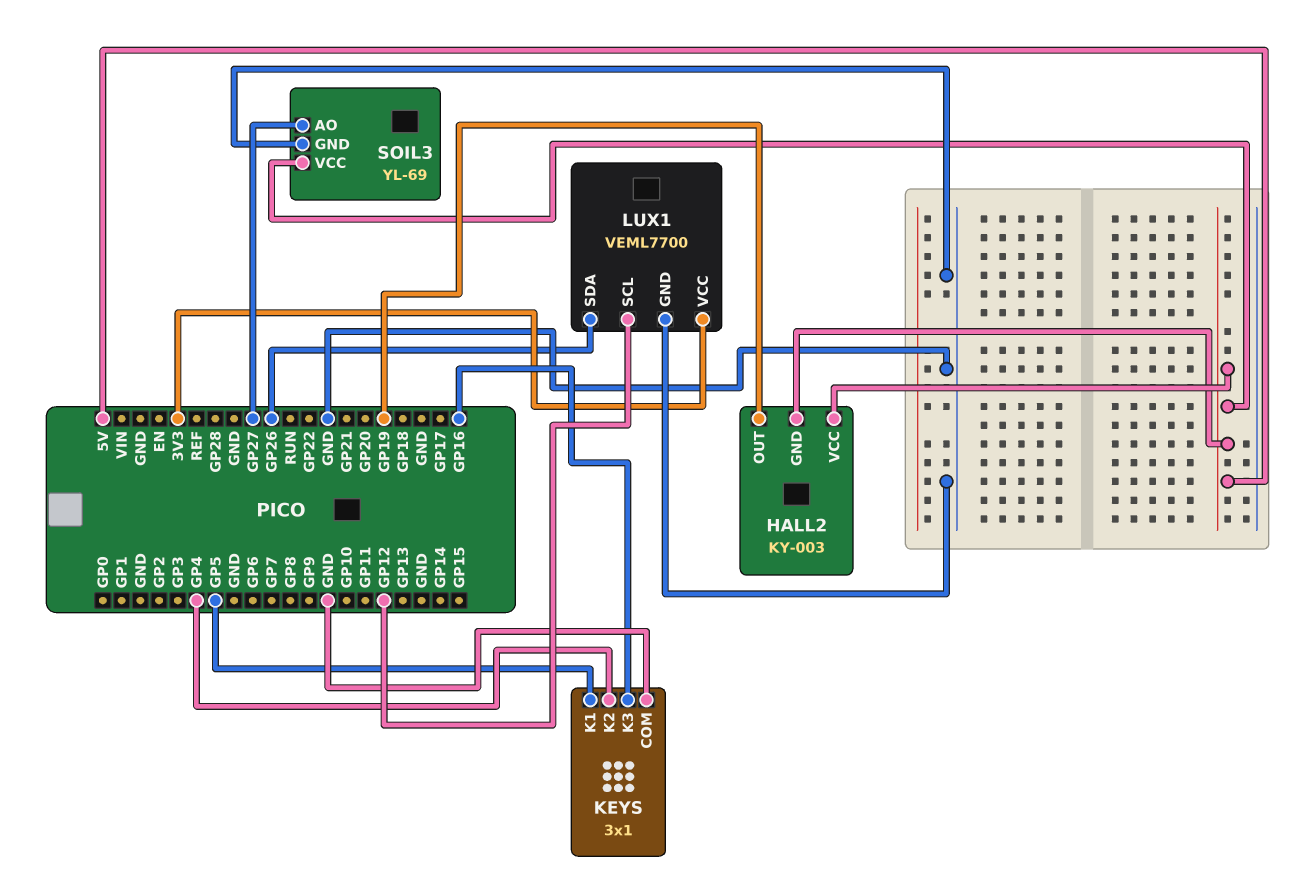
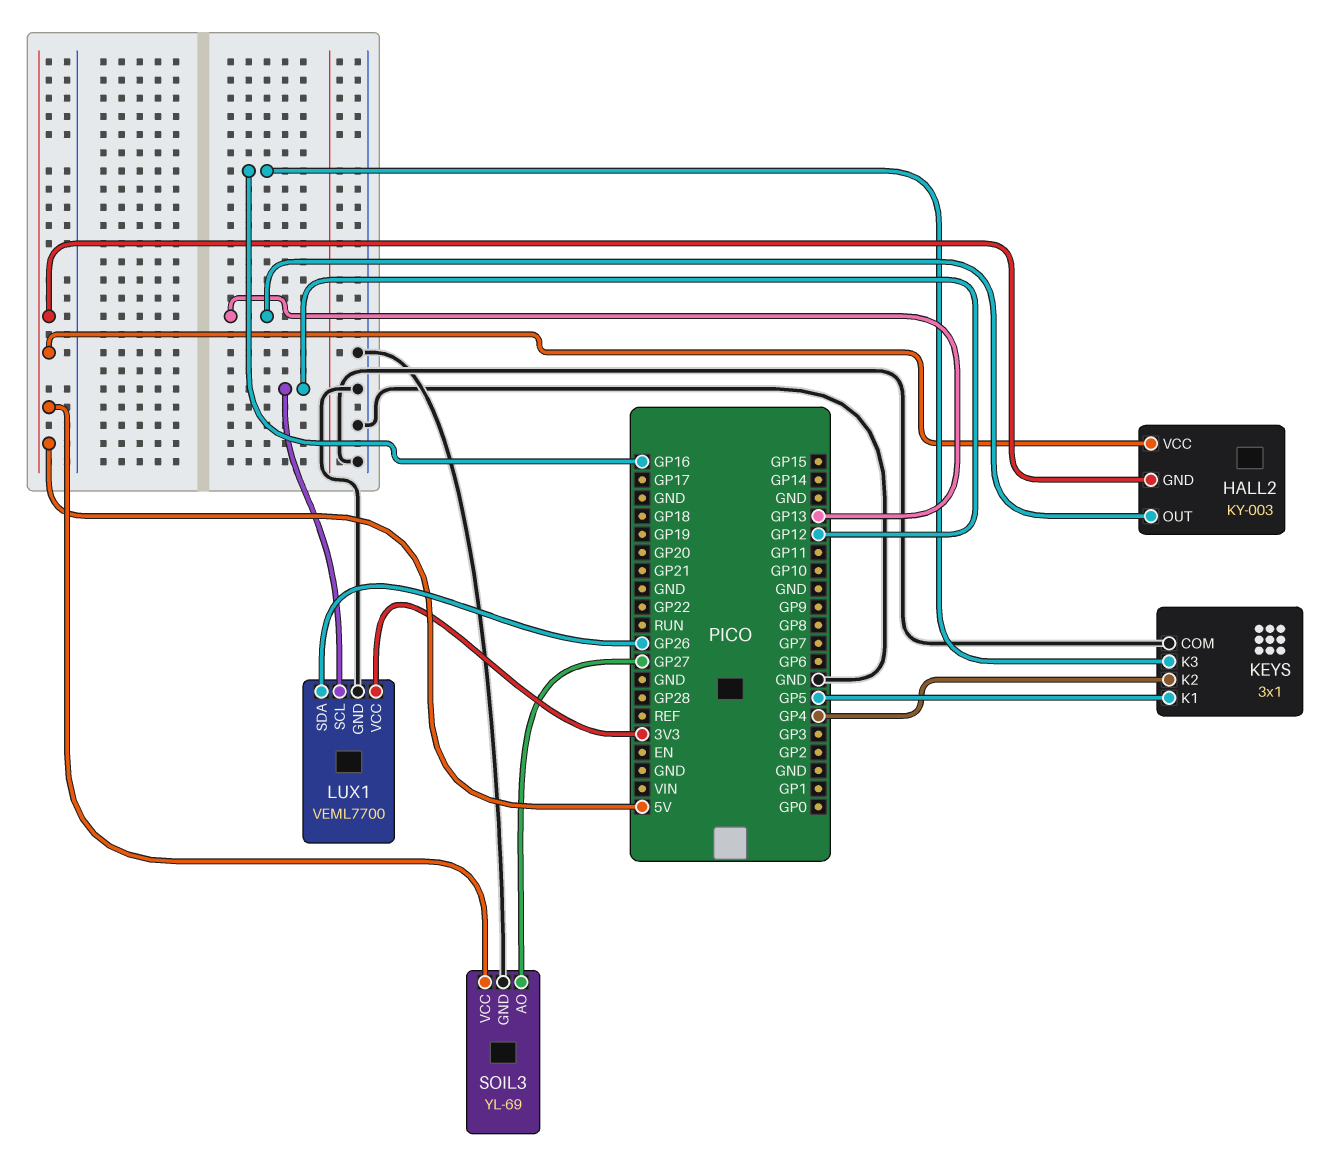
HALL2 pin OUT: GP19 -> GP13

